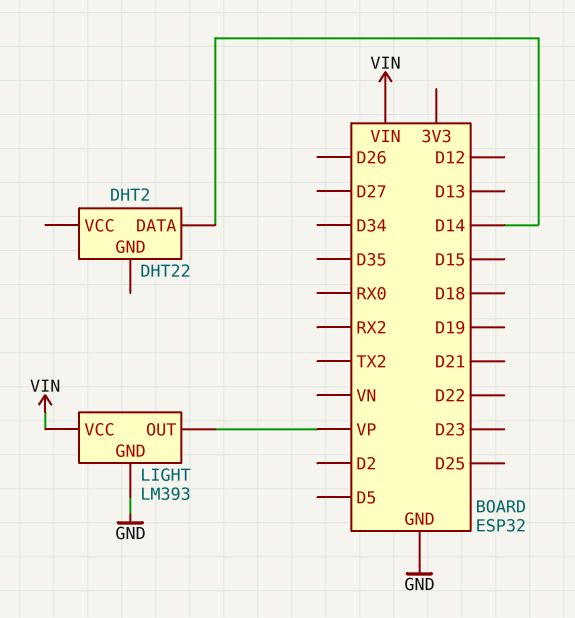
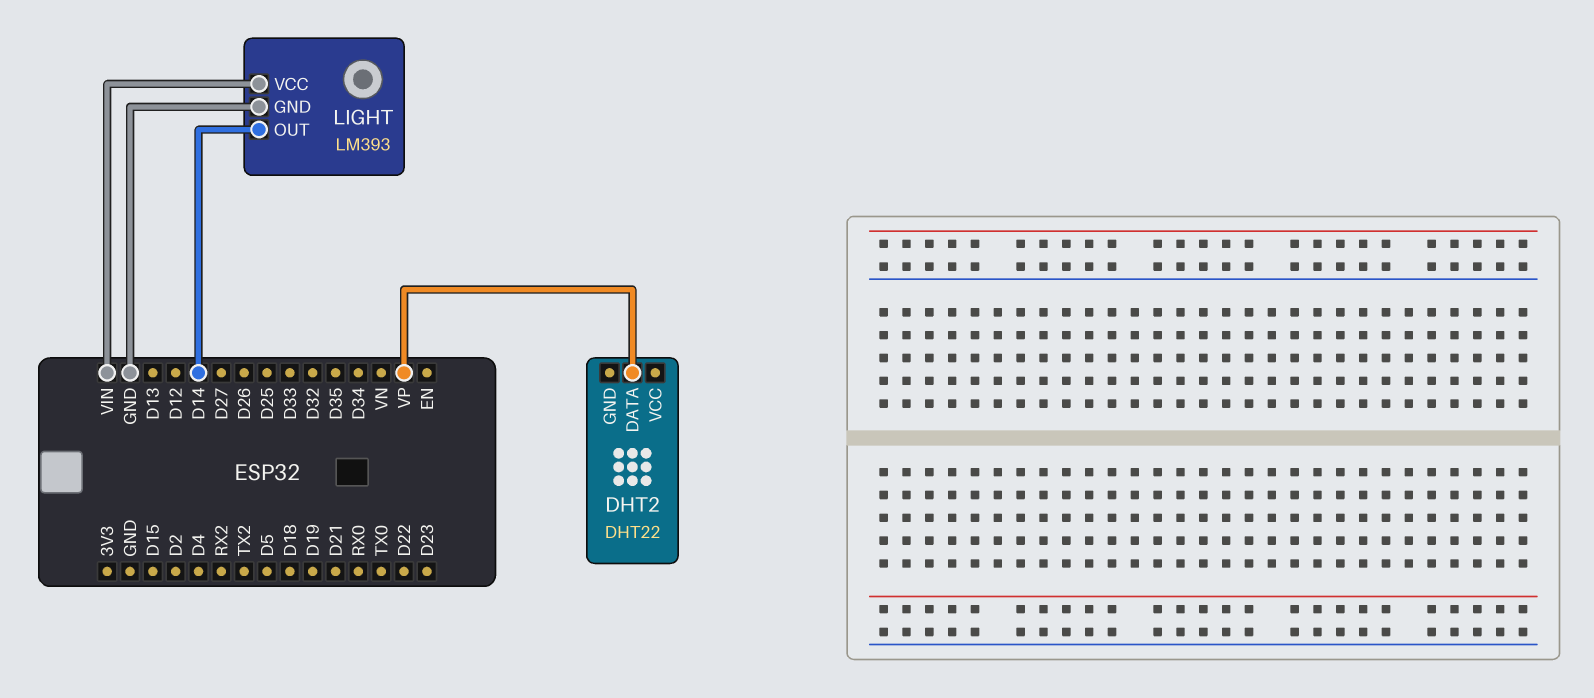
DHT2 pin DATA: D14 -> VP
LIGHT pin OUT: VP -> D14

